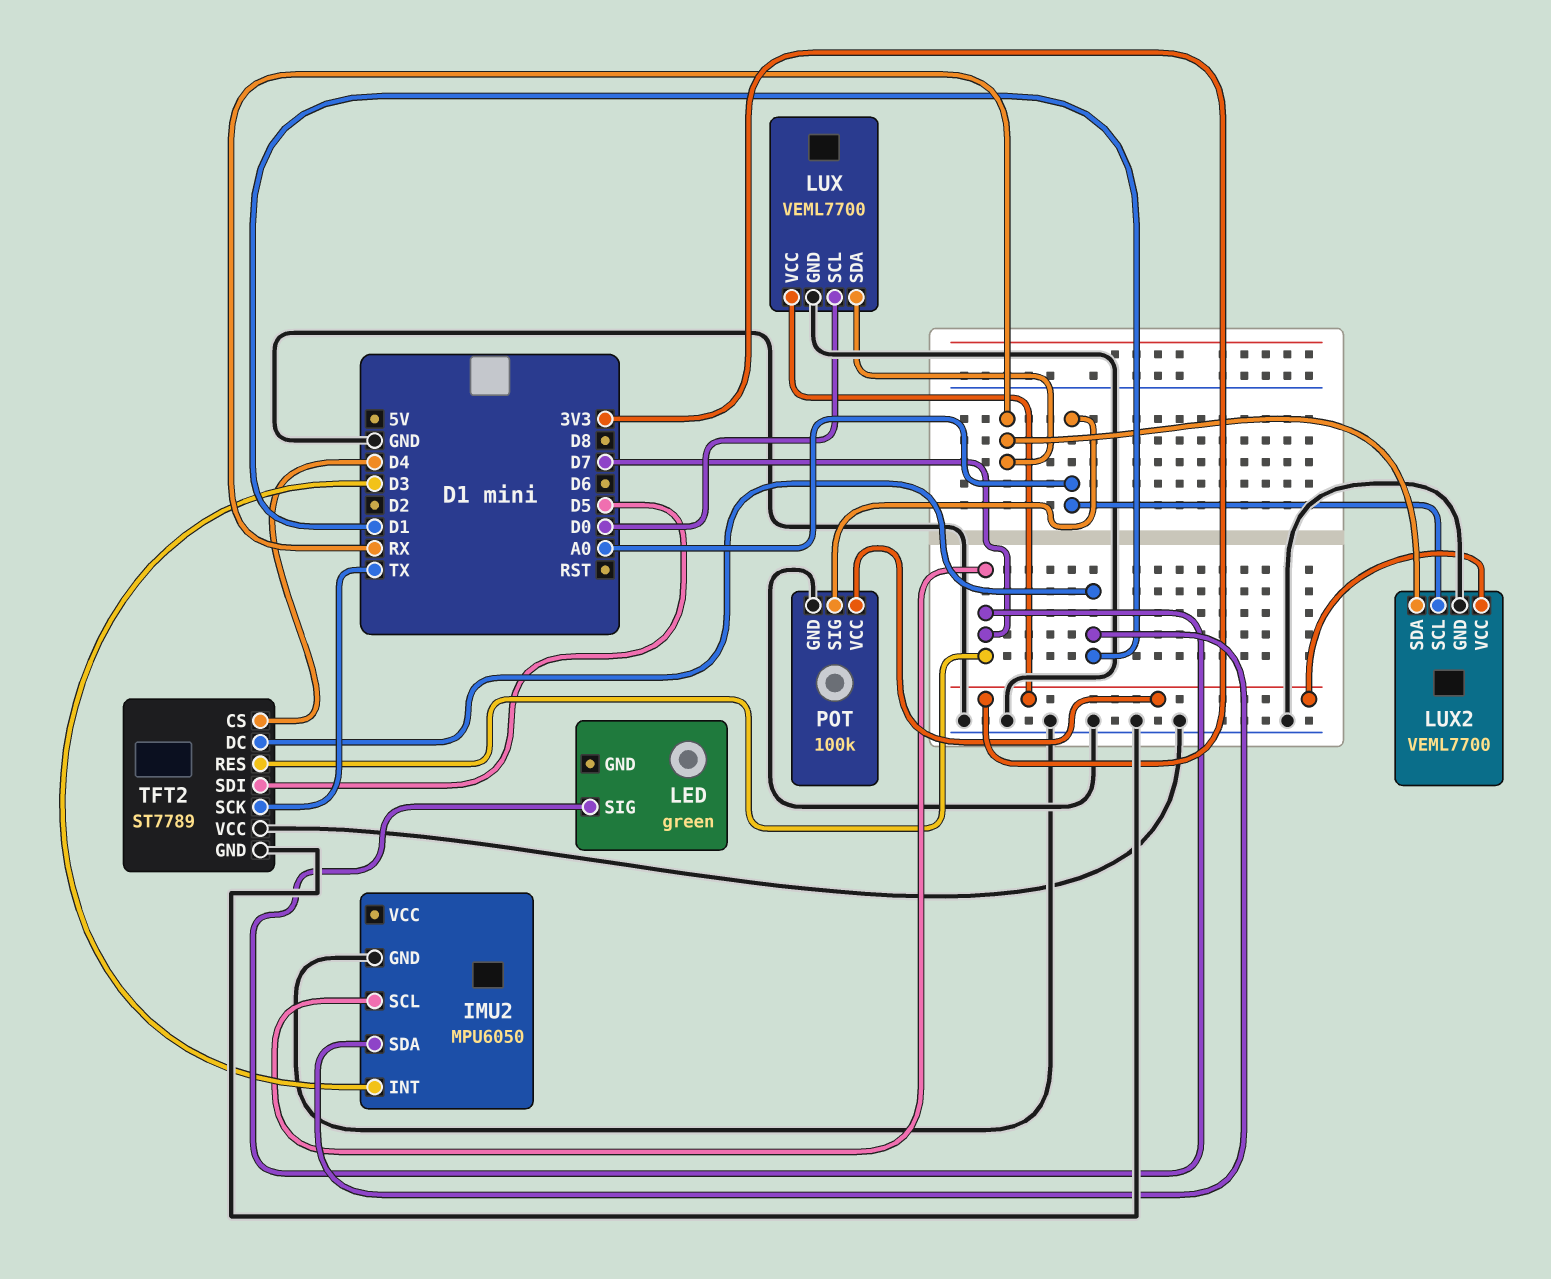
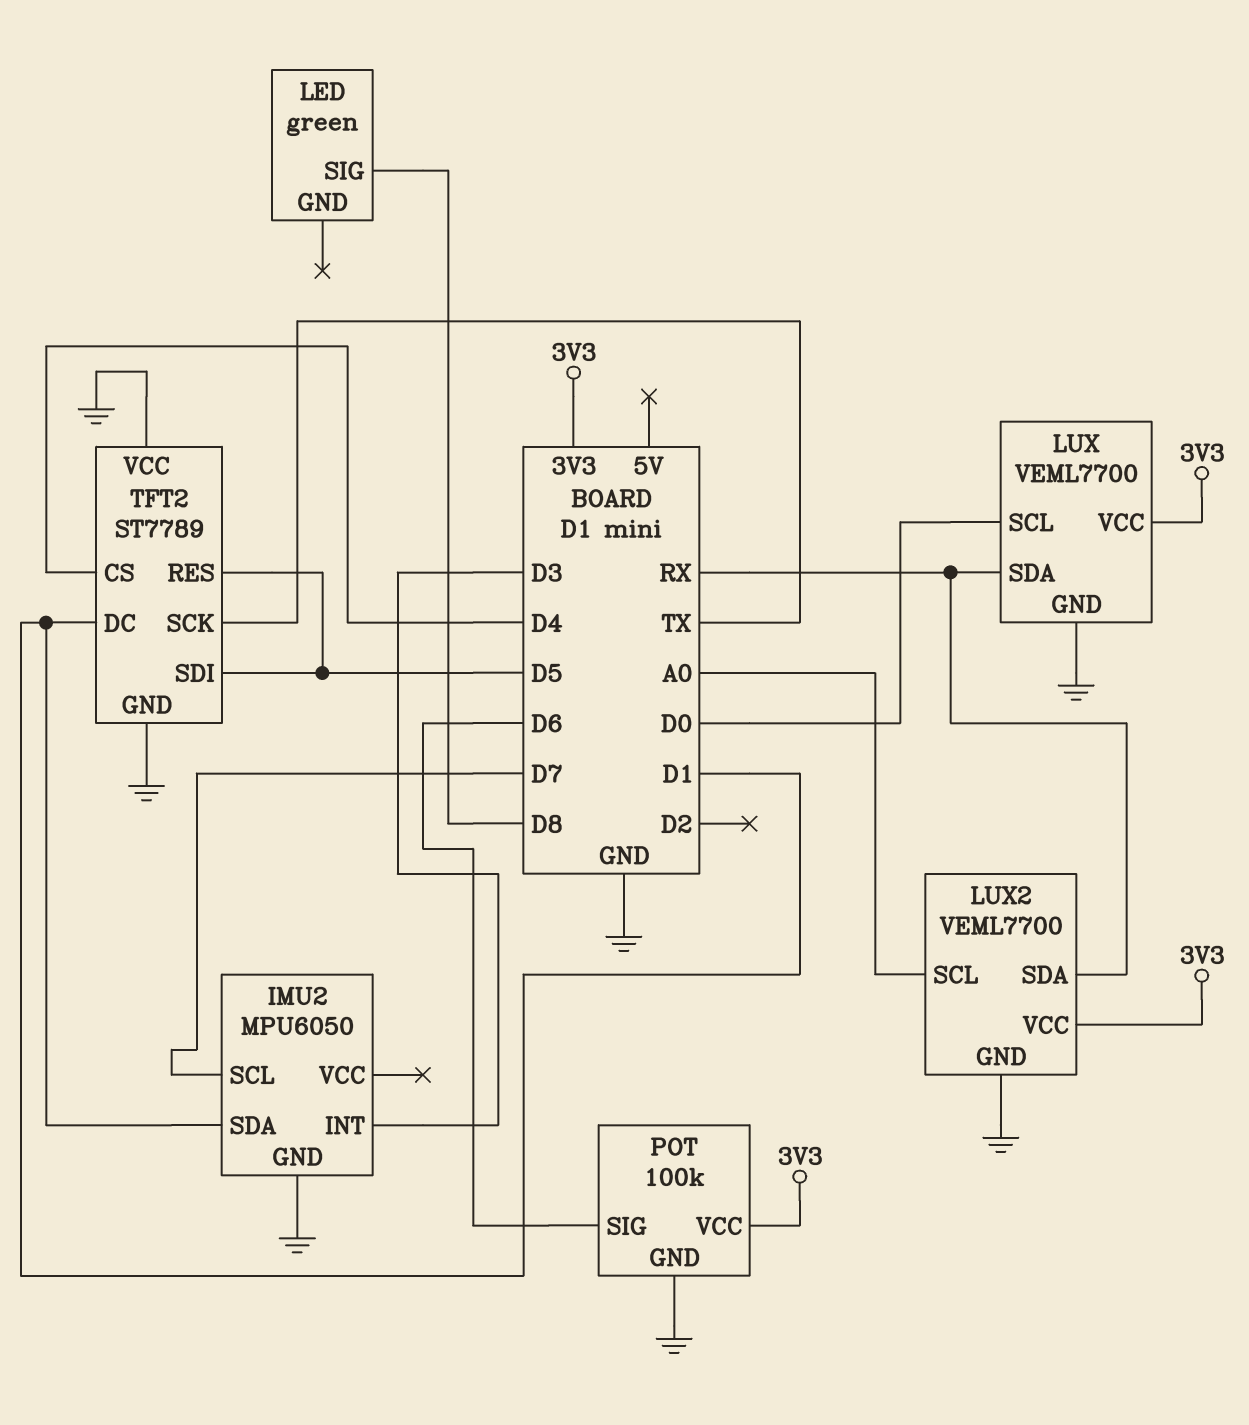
LED pin SIG: D7 -> D8
POT pin SIG: A0 -> D6
TFT2 pin RES: D7 -> D5

